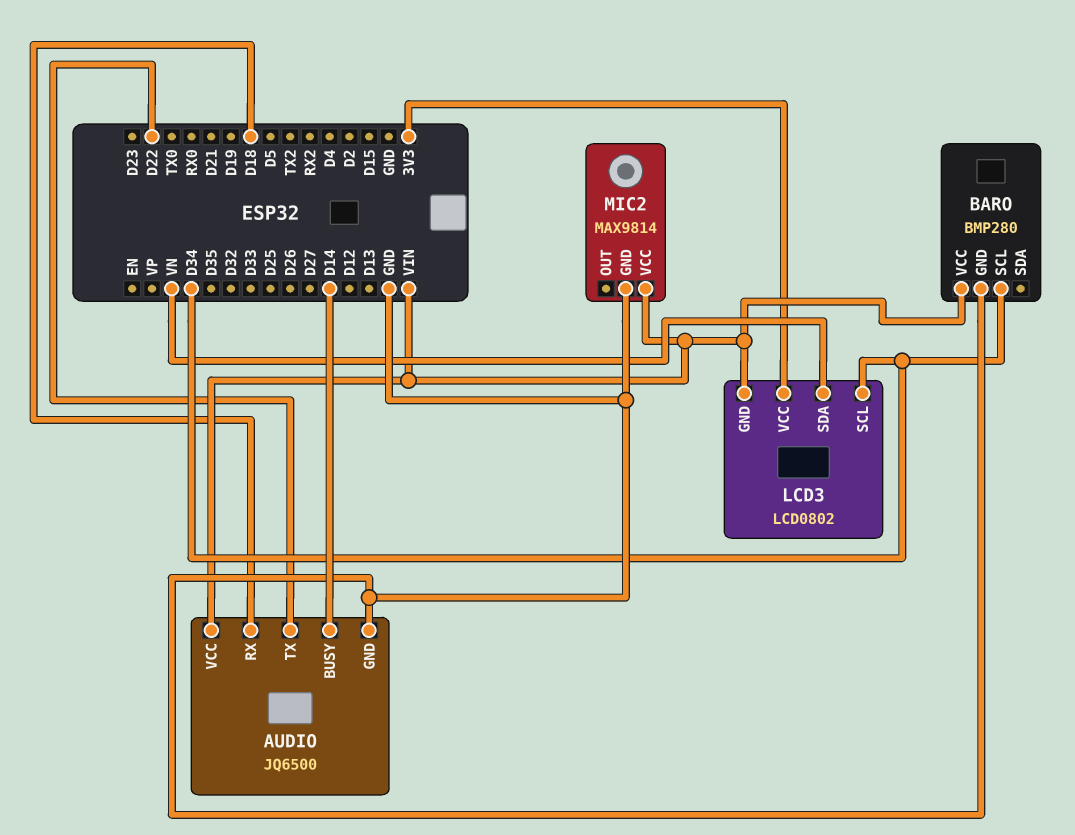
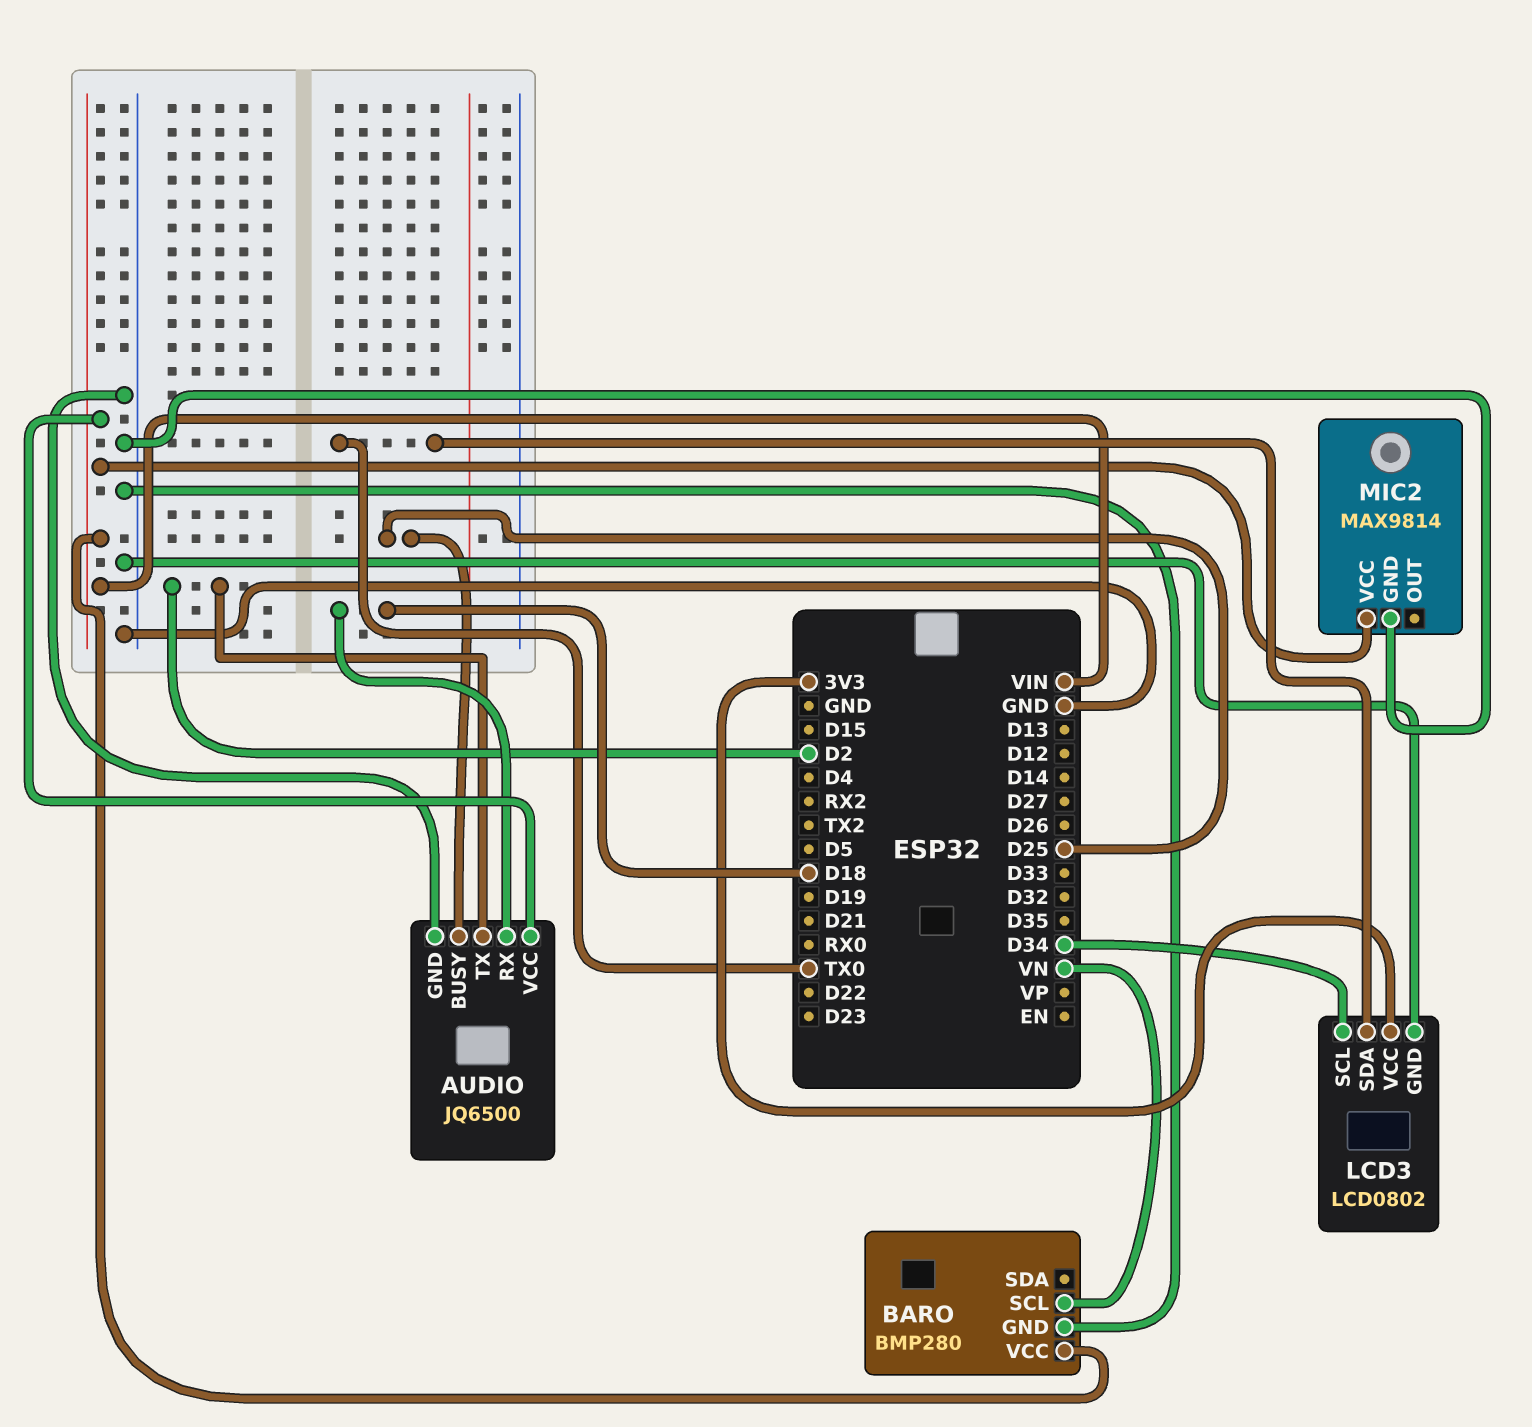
AUDIO pin BUSY: D14 -> D25
AUDIO pin TX: D22 -> D2
BARO pin SCL: D34 -> VN
LCD3 pin GND: VIN -> GND
LCD3 pin SDA: VN -> TX0

